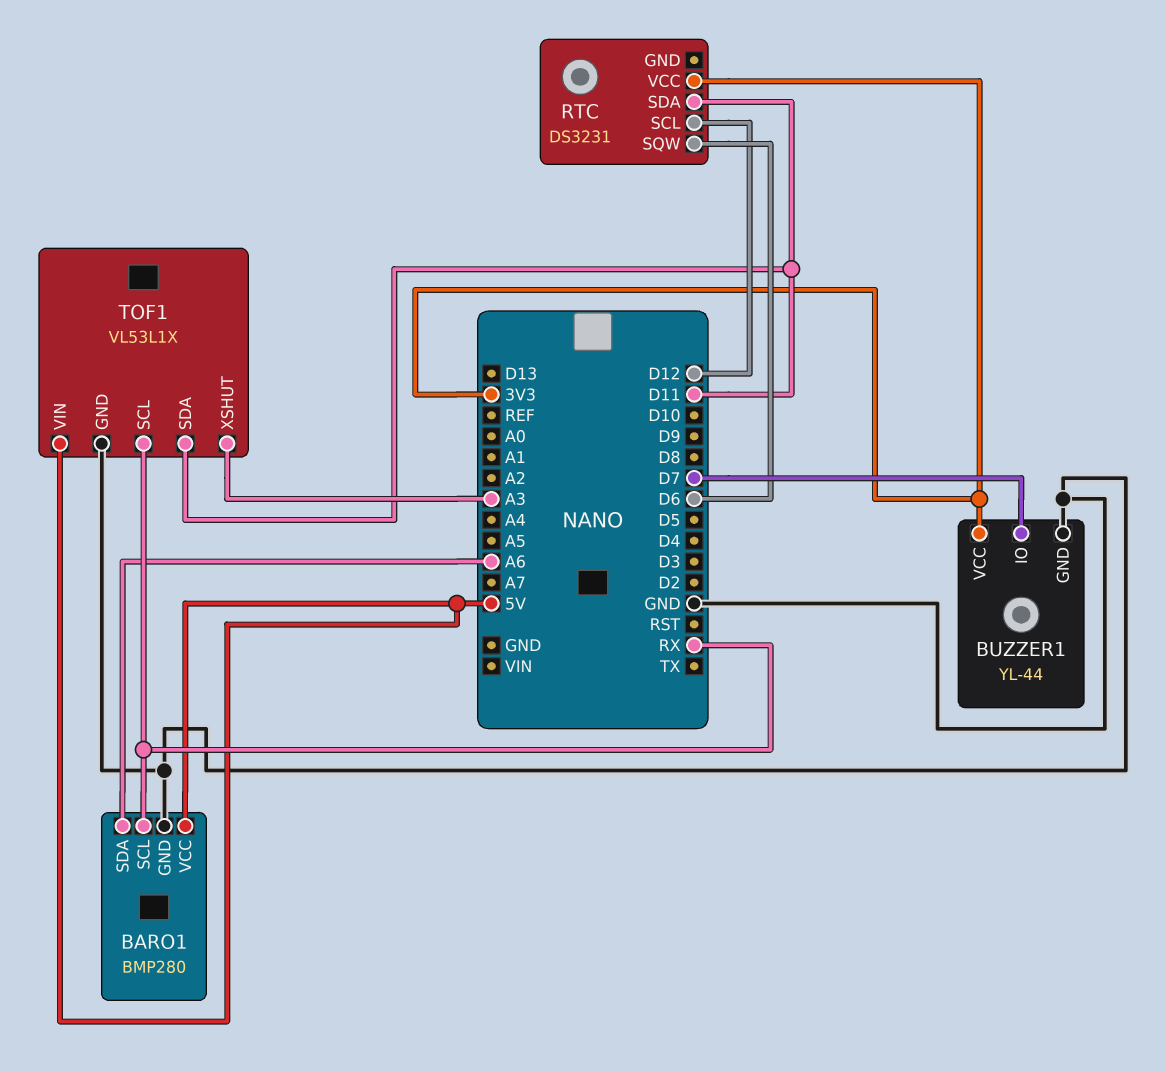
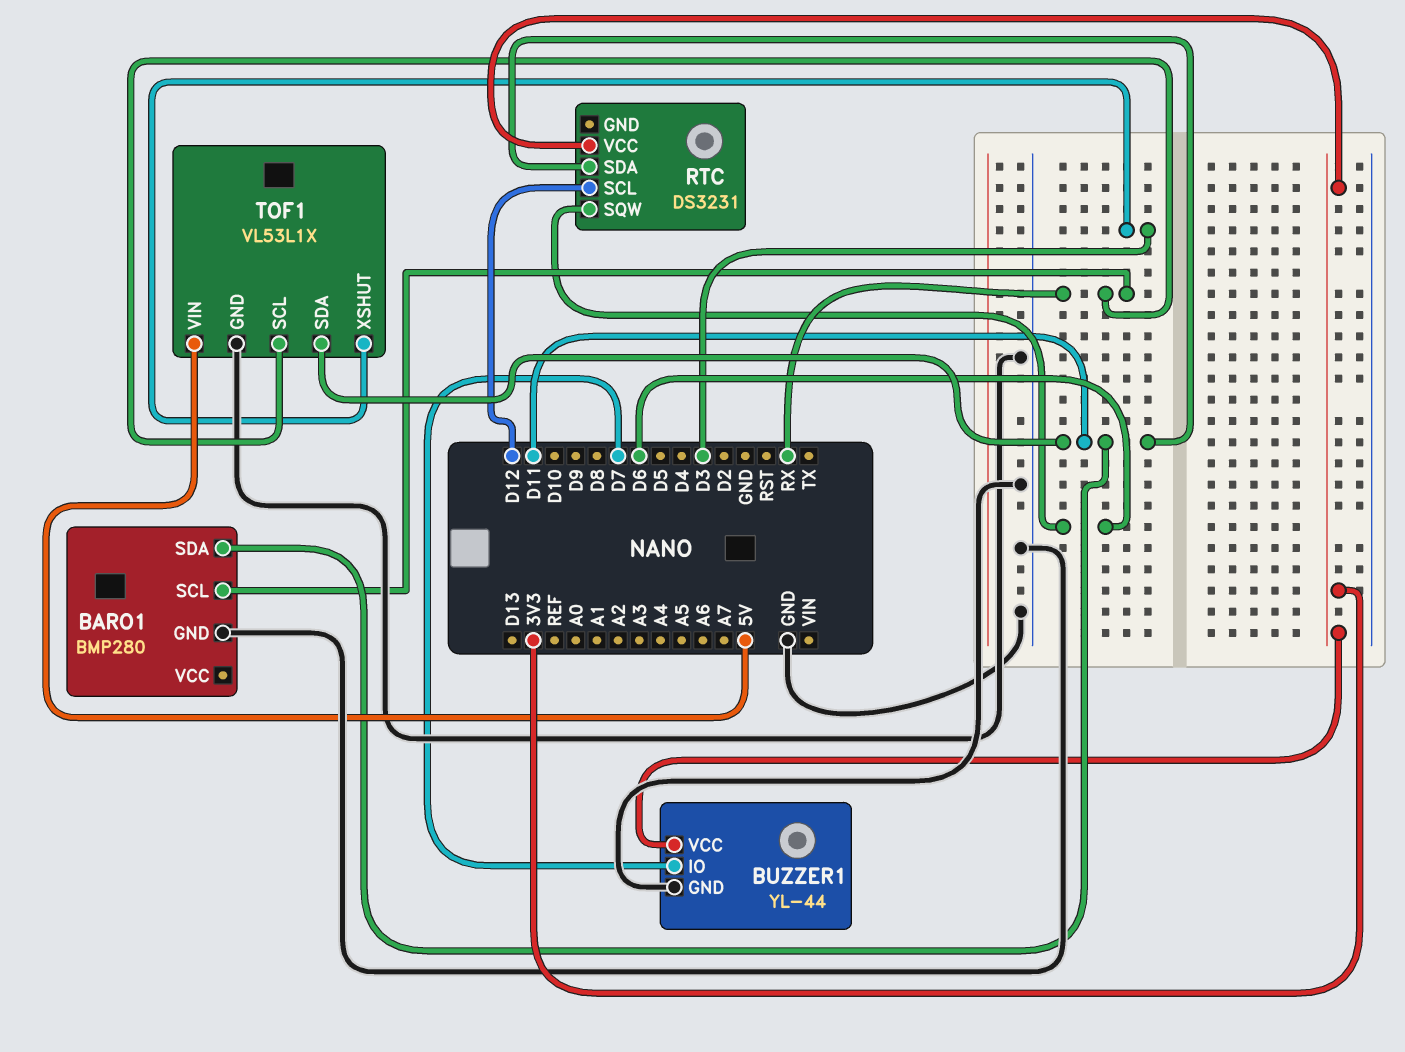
BARO1 pin SDA: A6 -> D11
BARO1 pin VCC: 5V -> none
TOF1 pin XSHUT: A3 -> D3

